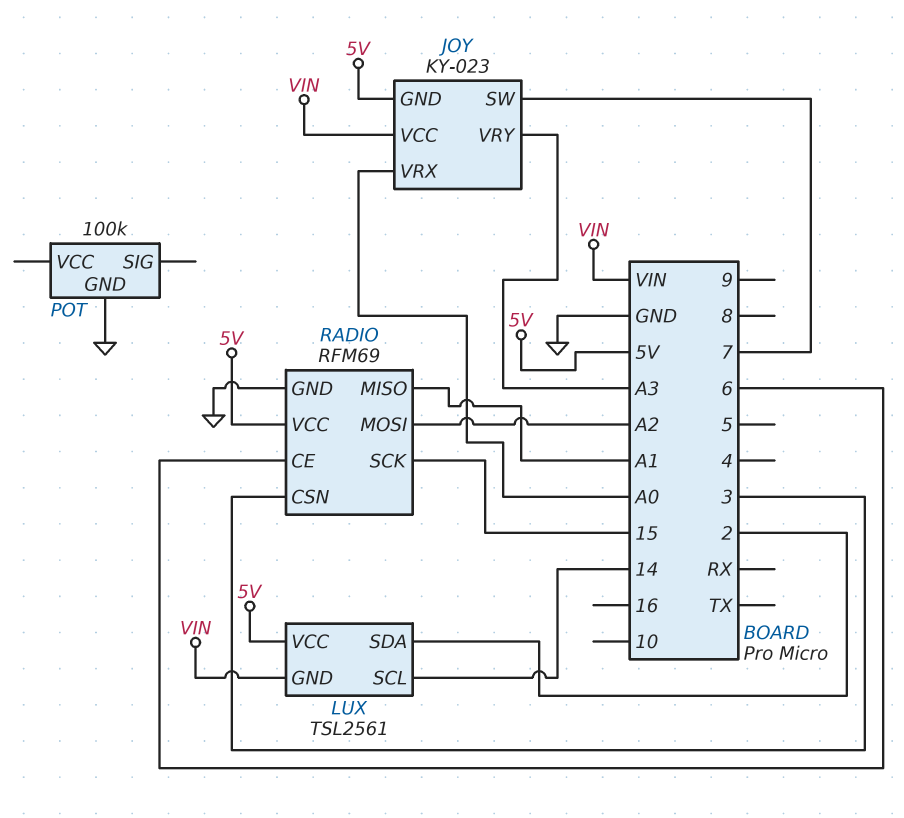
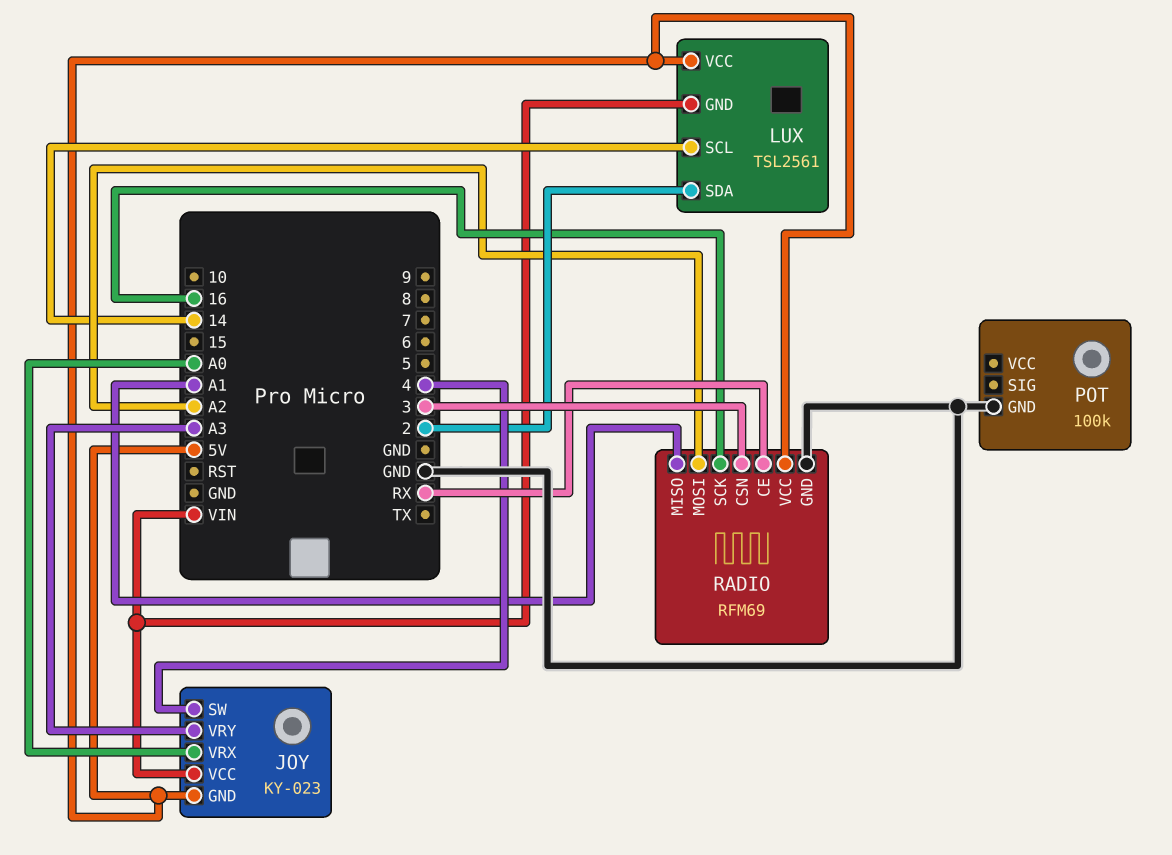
JOY pin SW: 7 -> 4
RADIO pin CE: 6 -> RX
RADIO pin SCK: 15 -> 16

